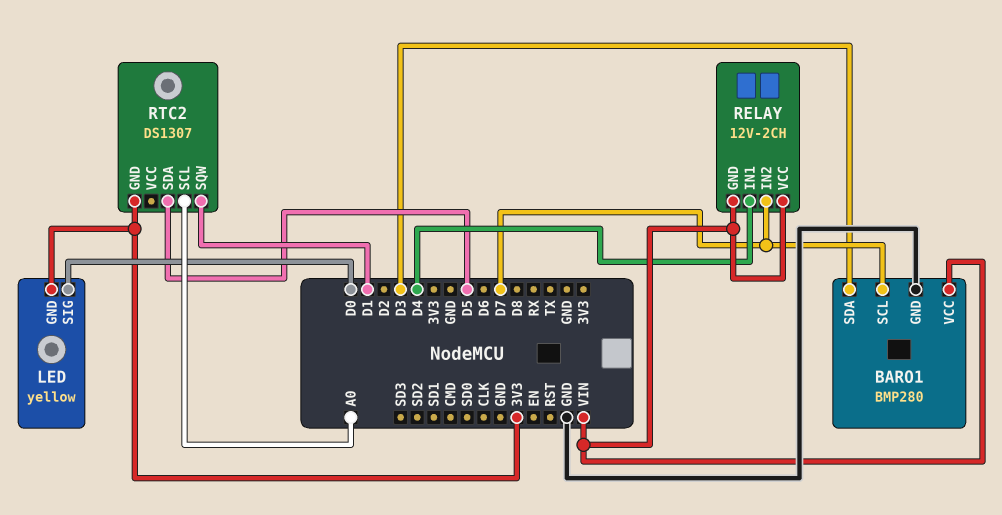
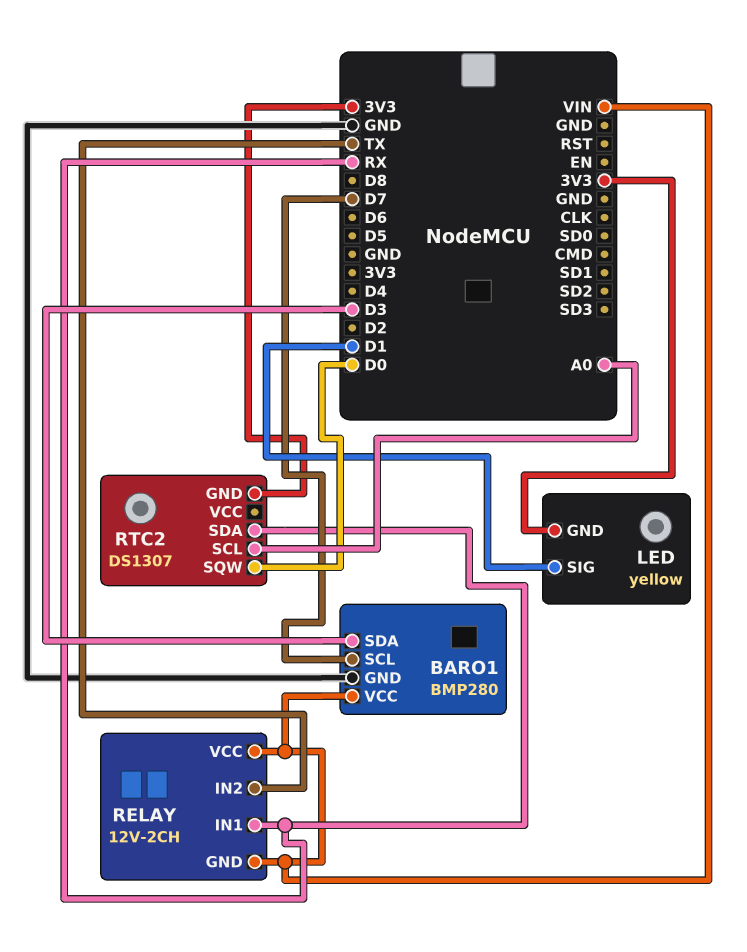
LED pin SIG: D0 -> D1
RELAY pin IN1: D4 -> RX
RELAY pin IN2: D7 -> TX
RTC2 pin SDA: D5 -> RX
RTC2 pin SQW: D1 -> D0

